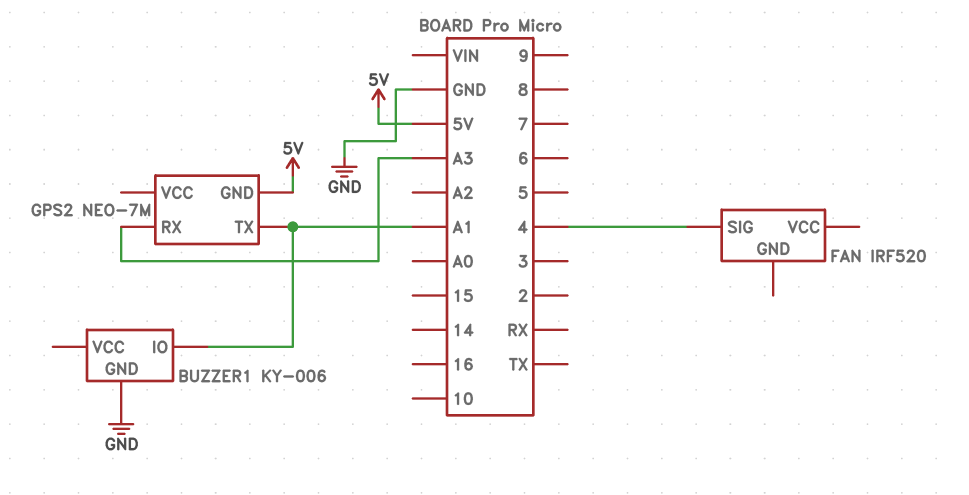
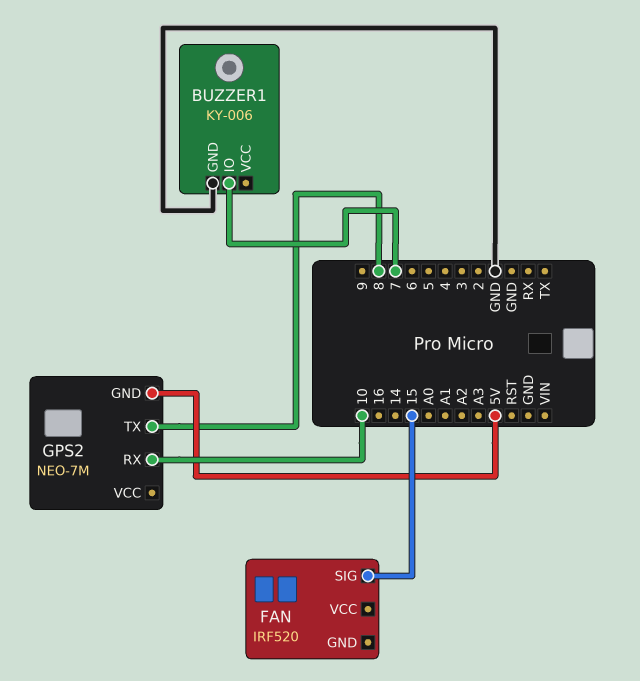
BUZZER1 pin IO: A1 -> 7
FAN pin SIG: 4 -> 15
GPS2 pin RX: A3 -> 10
GPS2 pin TX: A1 -> 8

